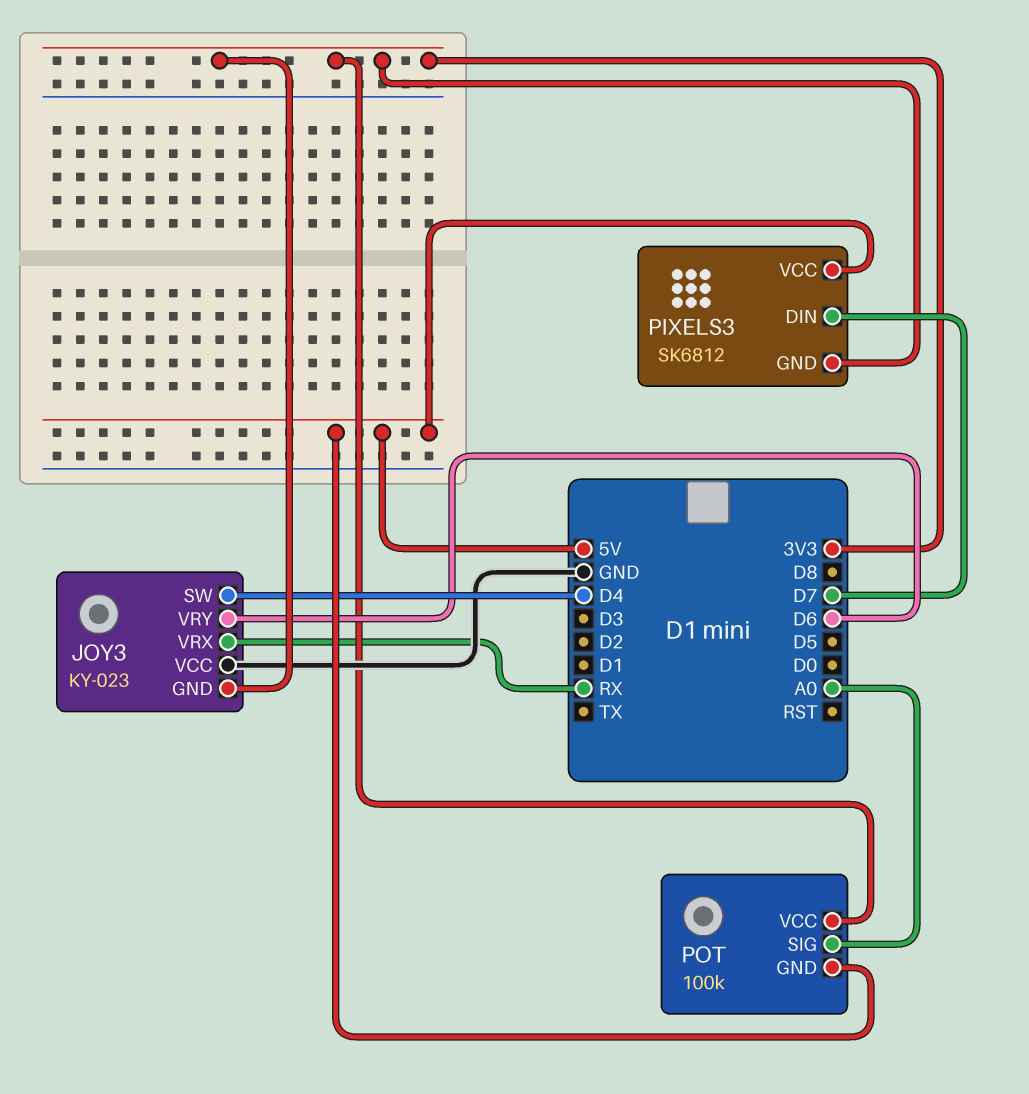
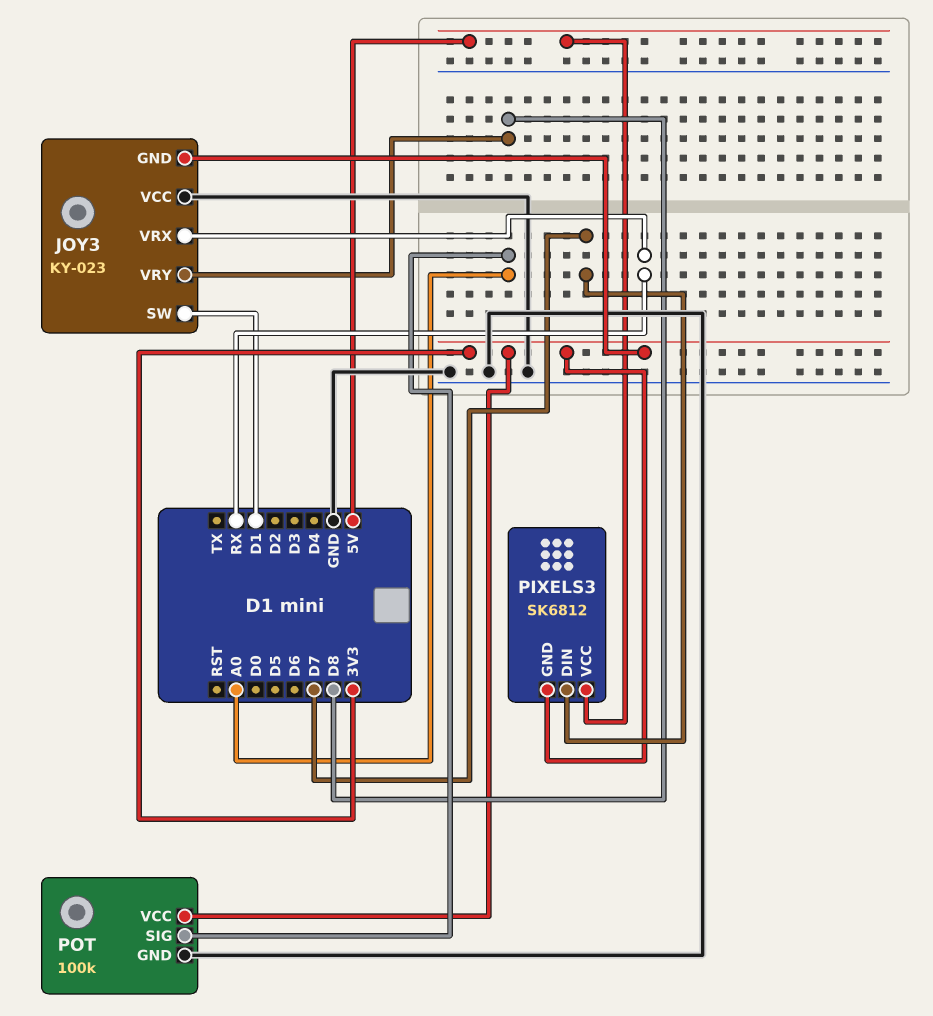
JOY3 pin SW: D4 -> D1
JOY3 pin VRY: D6 -> D8
POT pin GND: 5V -> GND

